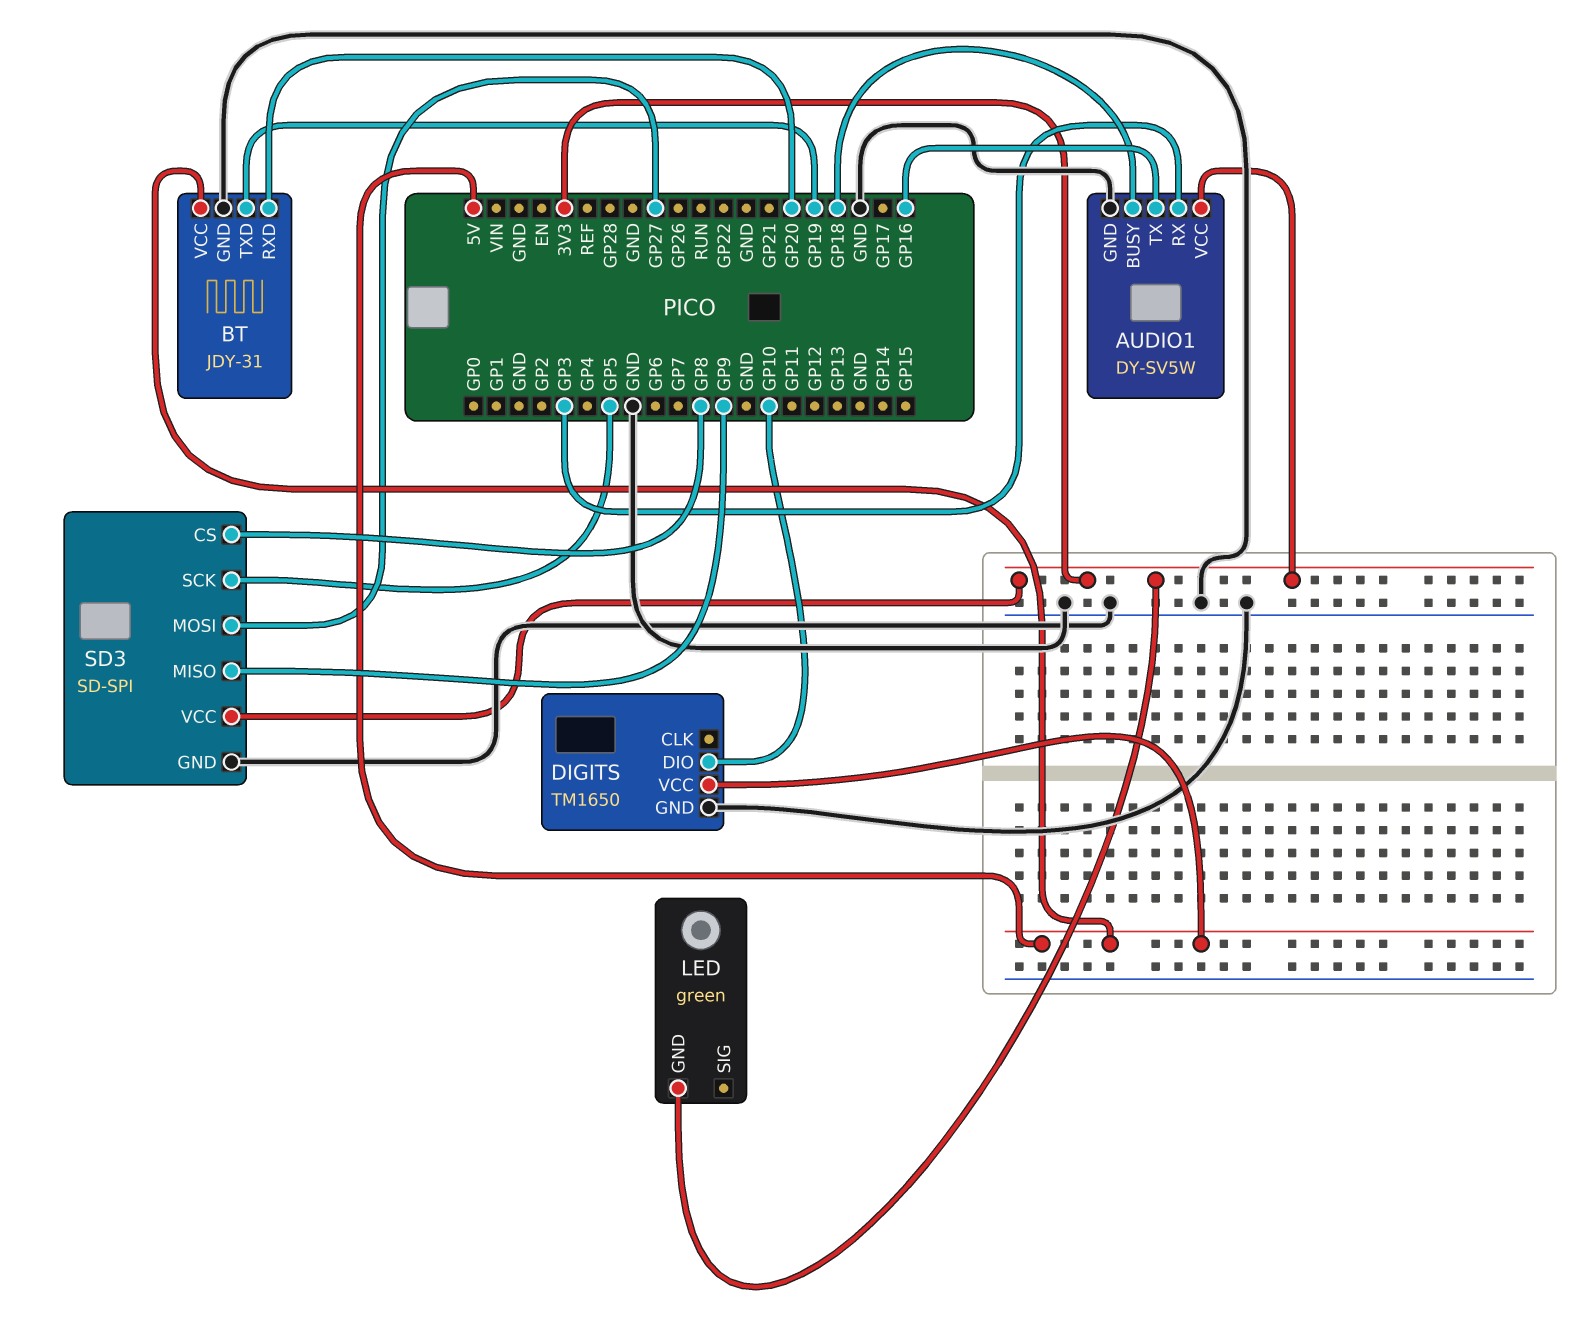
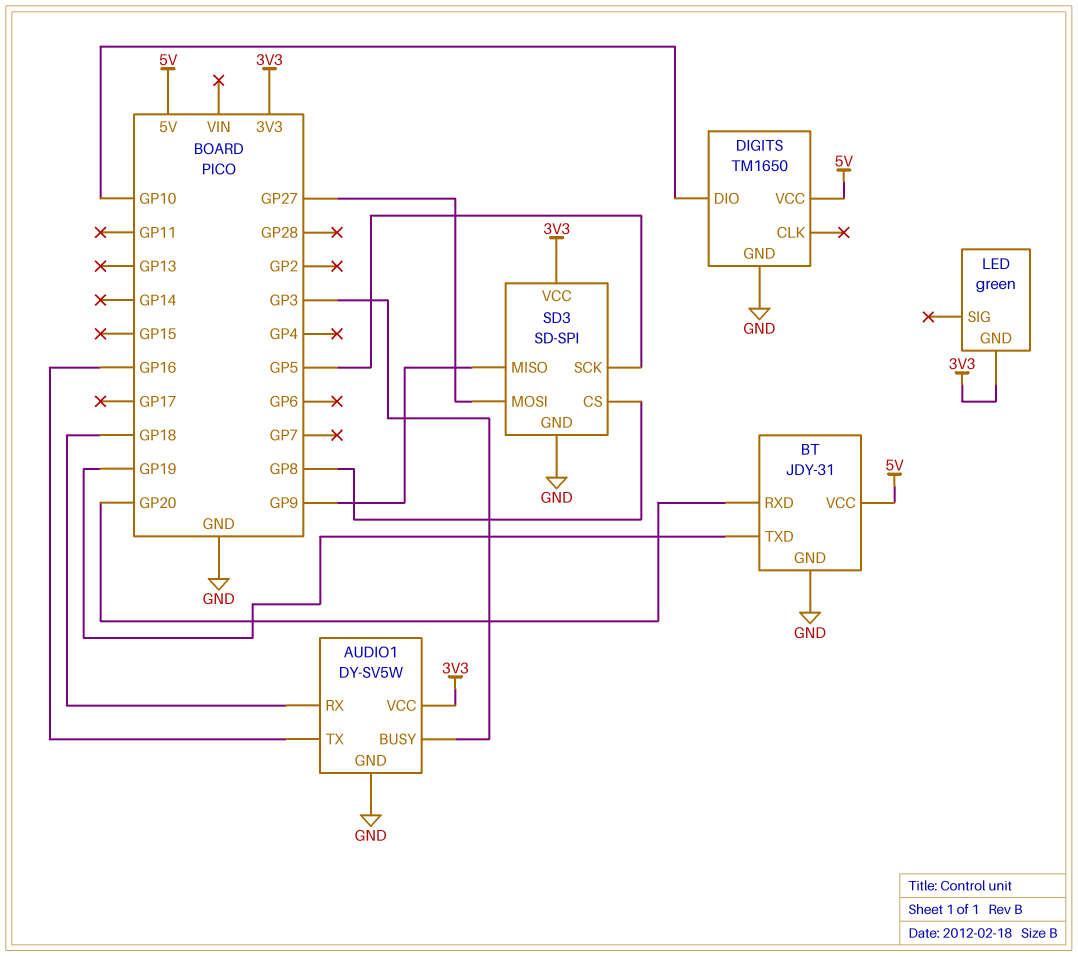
AUDIO1 pin BUSY: GP18 -> GP3
AUDIO1 pin RX: GP3 -> GP18

